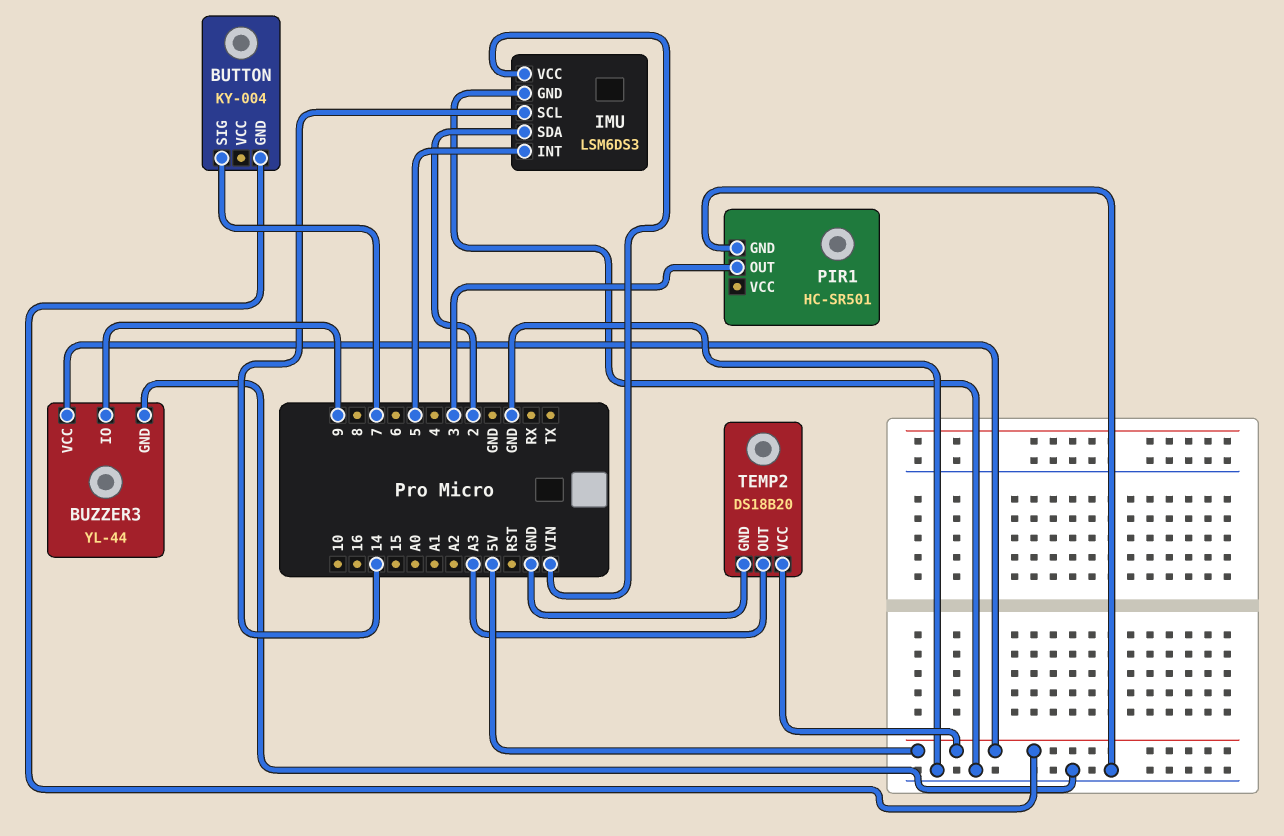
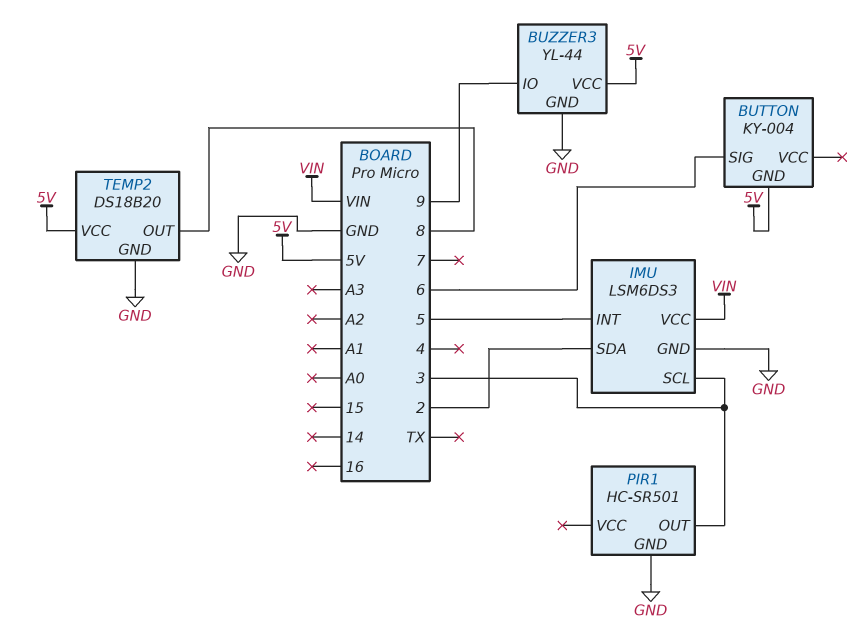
BUTTON pin SIG: 7 -> 6
IMU pin SCL: 14 -> 3
TEMP2 pin OUT: A3 -> 8

